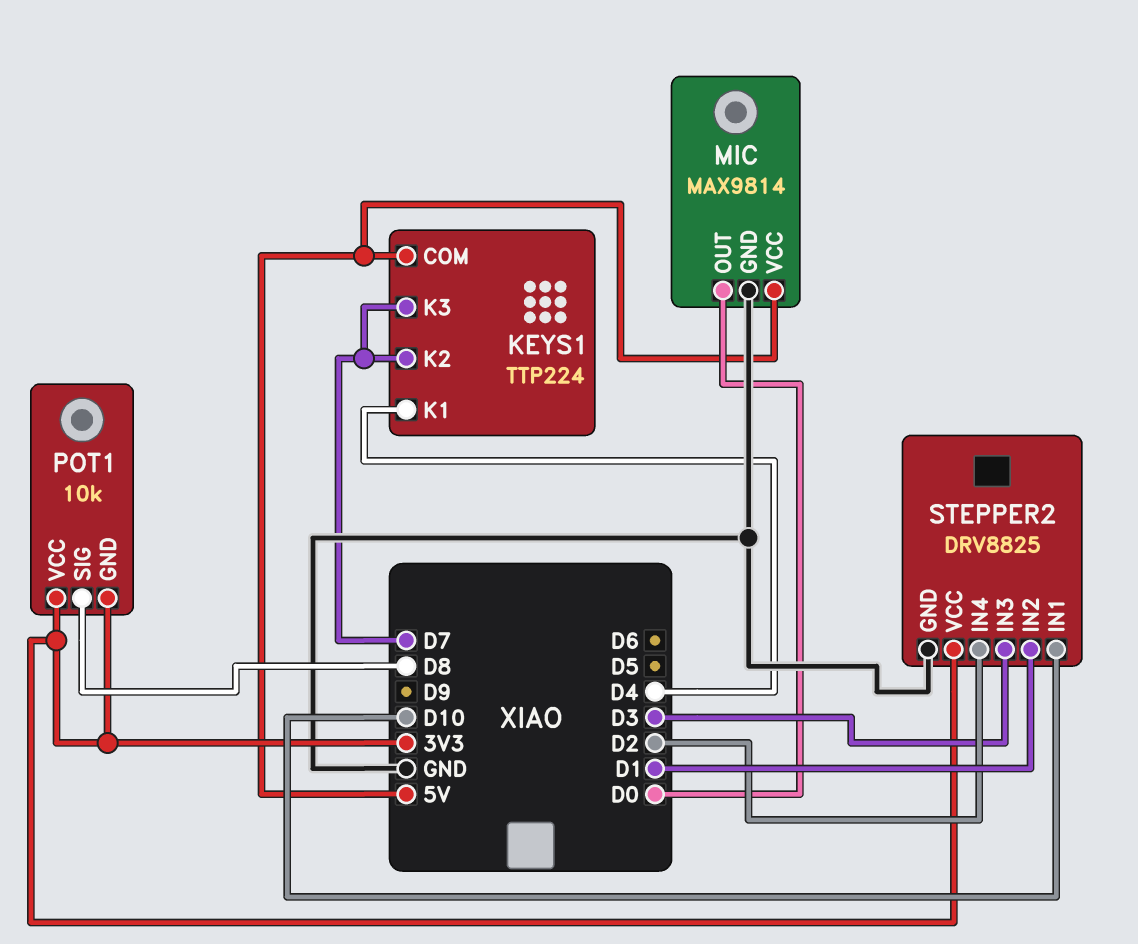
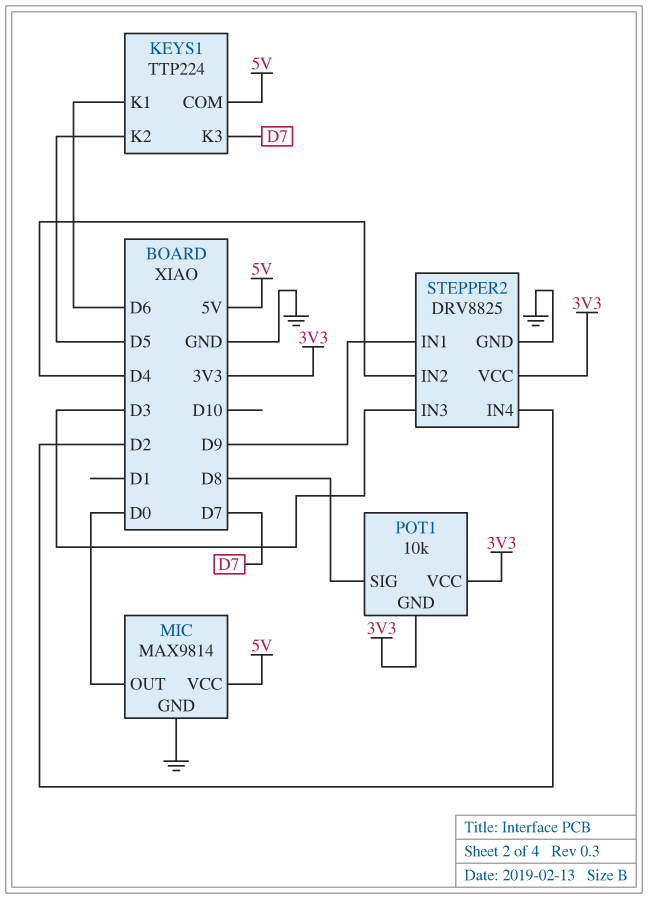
KEYS1 pin K1: D4 -> D6
KEYS1 pin K2: D7 -> D5
STEPPER2 pin IN1: D10 -> D9
STEPPER2 pin IN2: D1 -> D4

